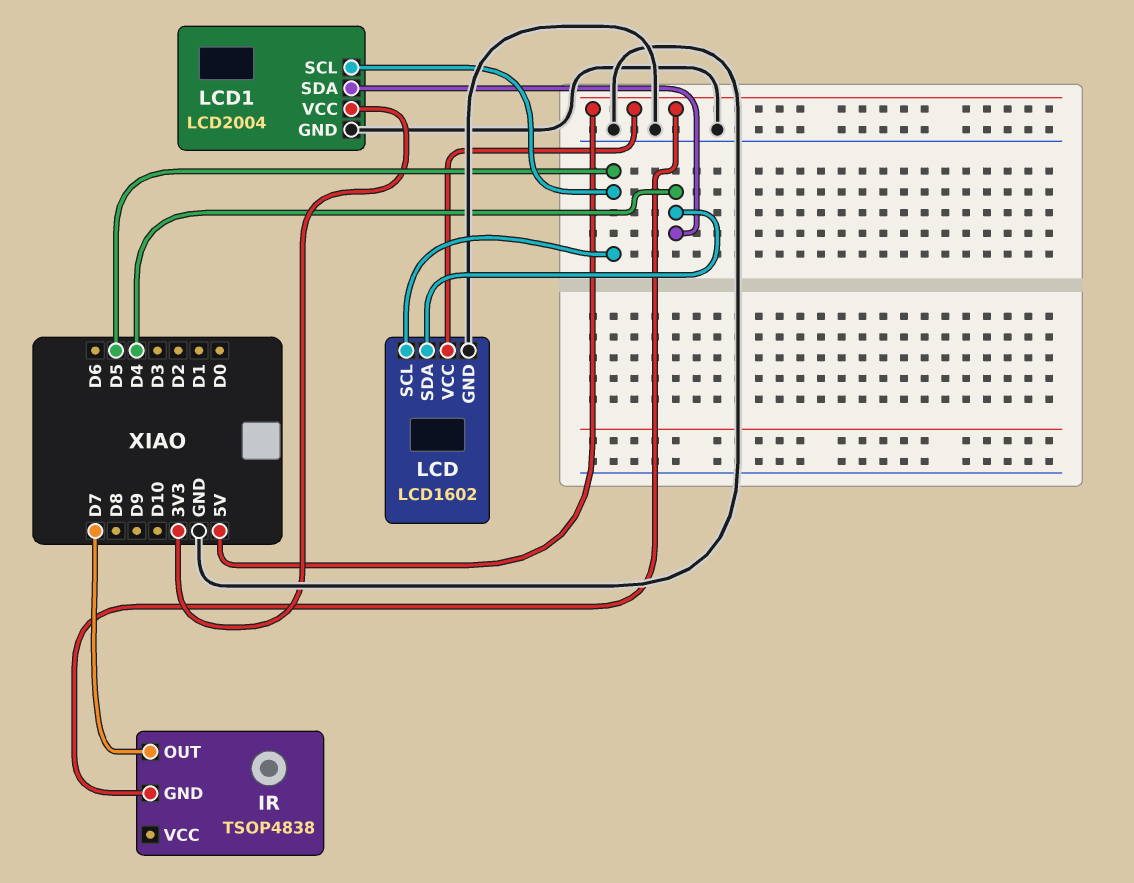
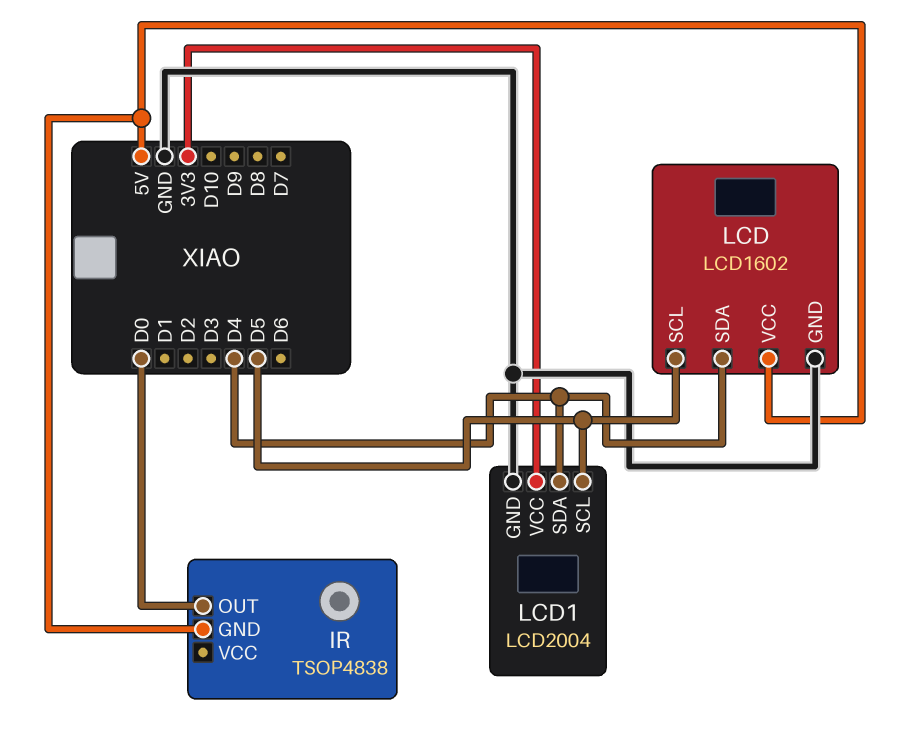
IR pin OUT: D7 -> D0

